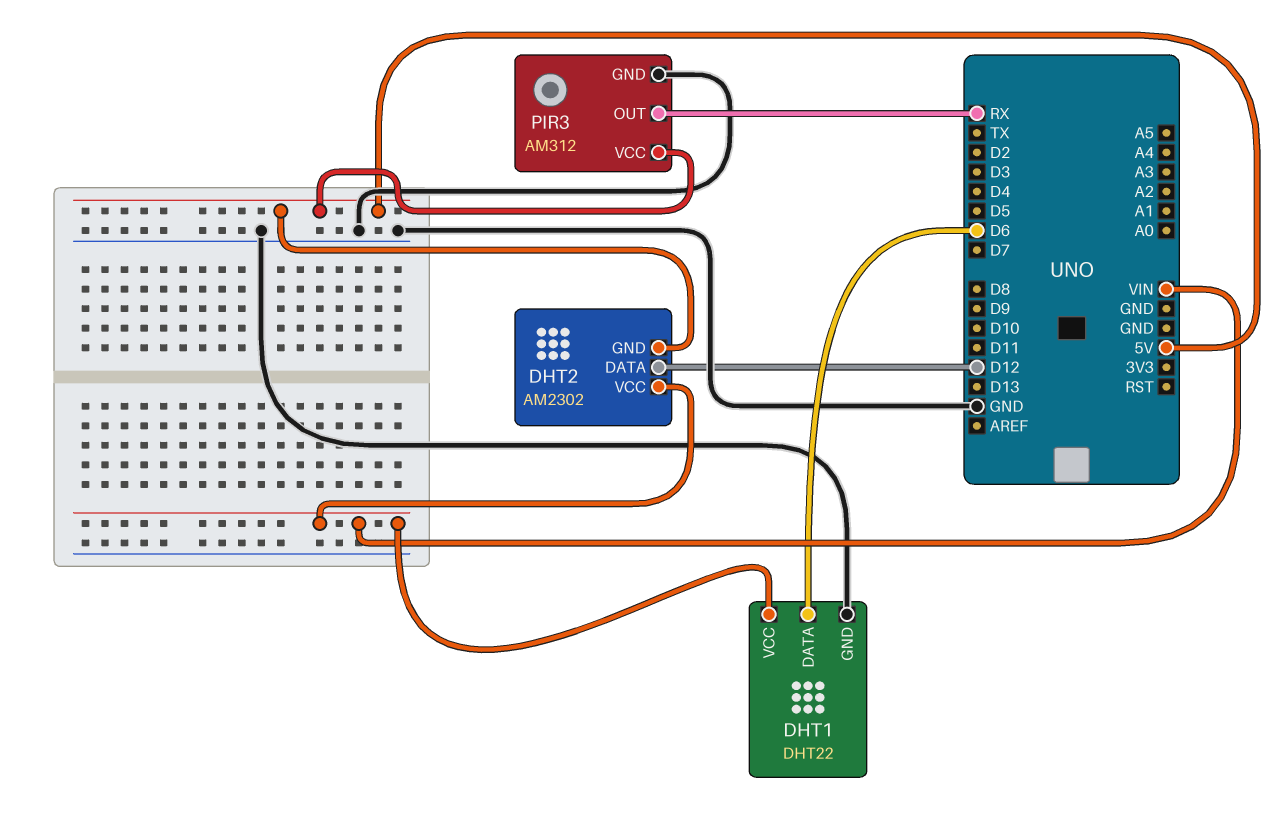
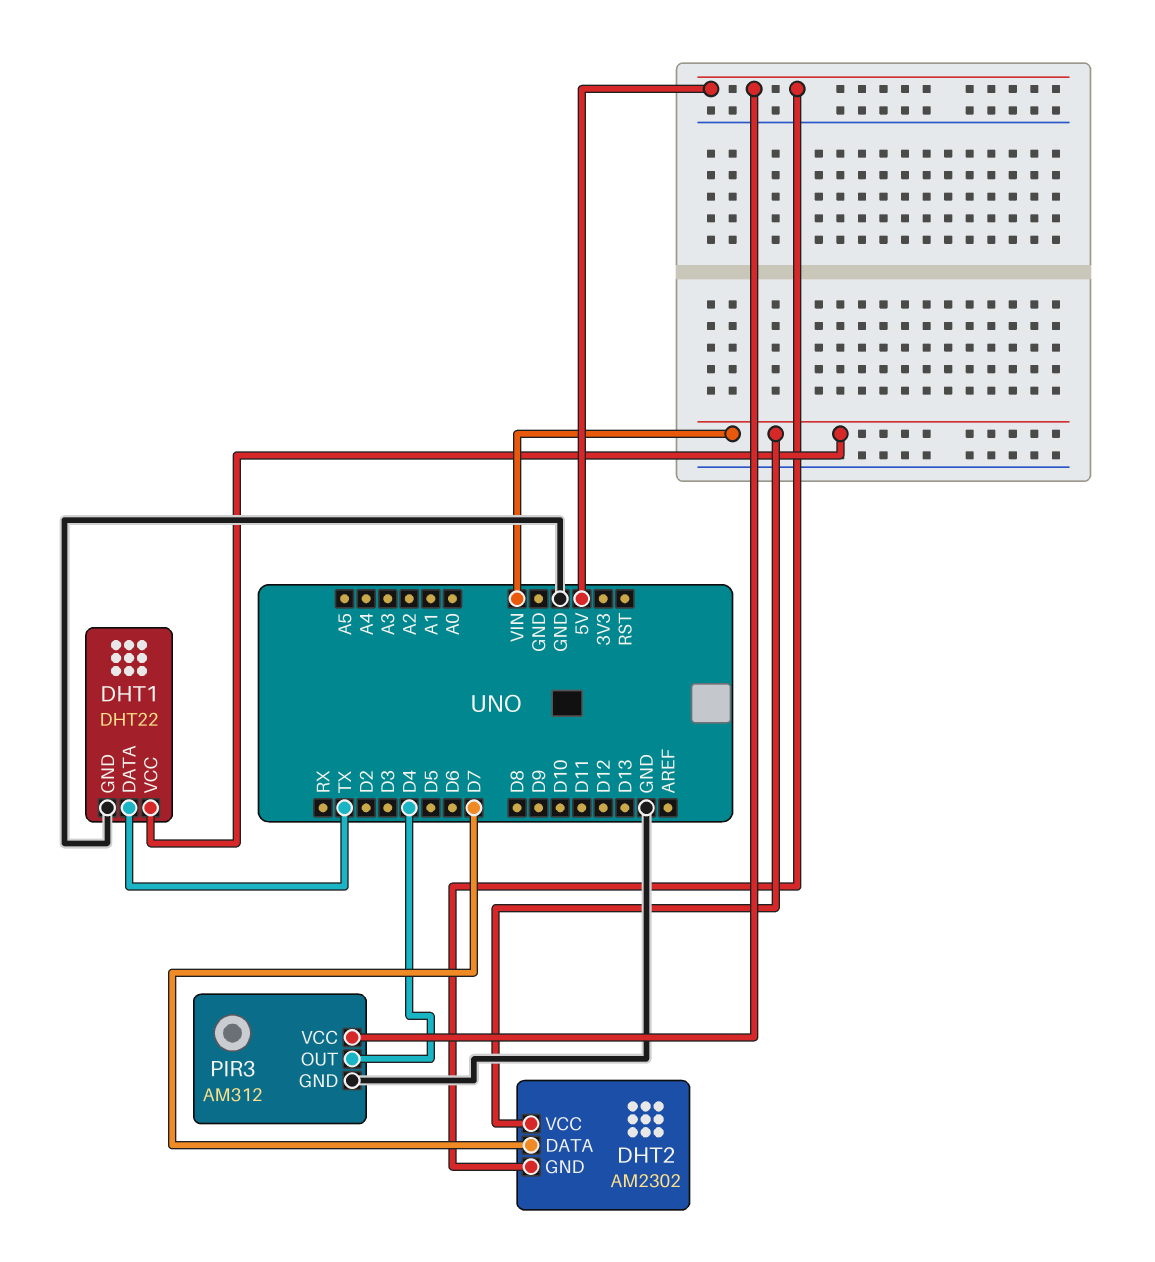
DHT1 pin DATA: D6 -> TX
DHT2 pin DATA: D12 -> D7
PIR3 pin OUT: RX -> D4

